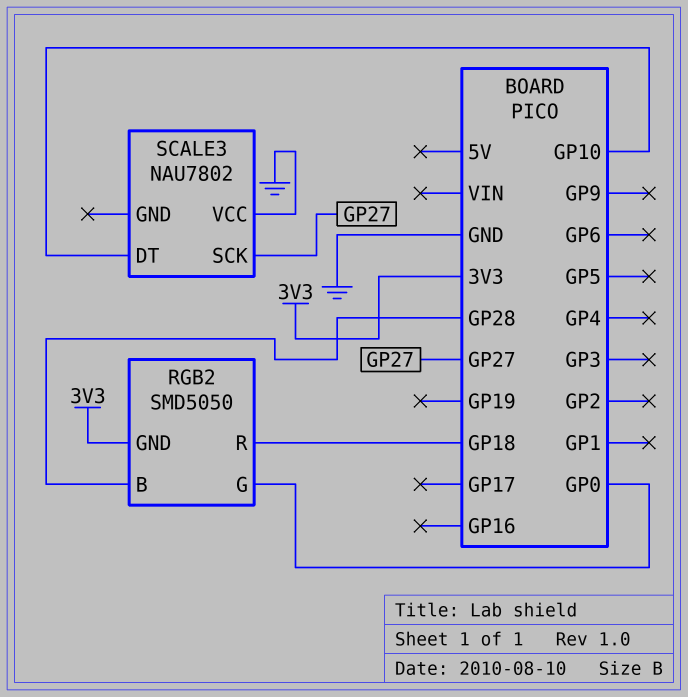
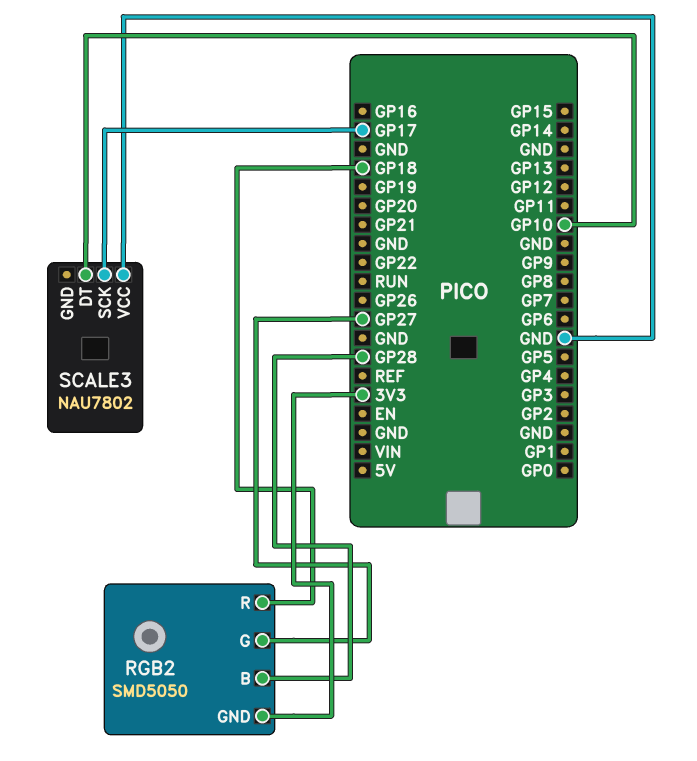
RGB2 pin G: GP0 -> GP27
SCALE3 pin SCK: GP27 -> GP17

